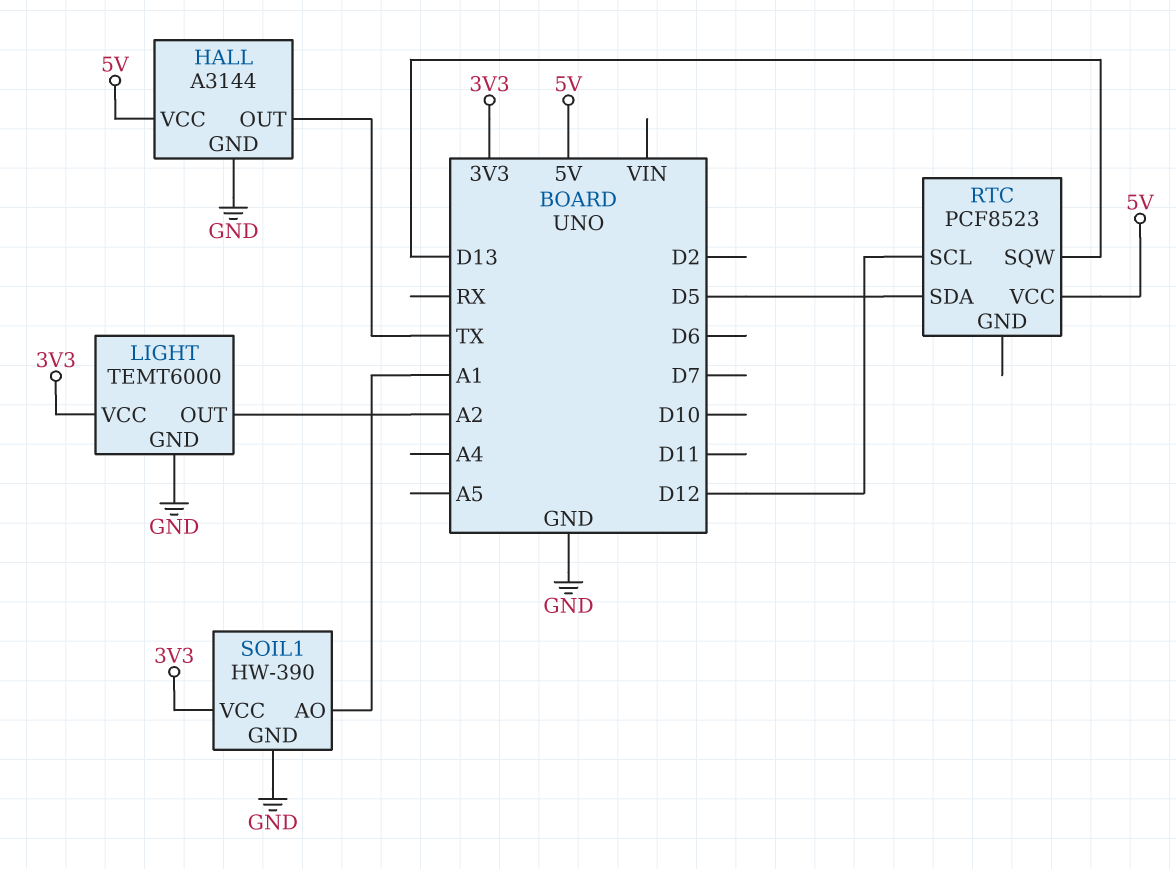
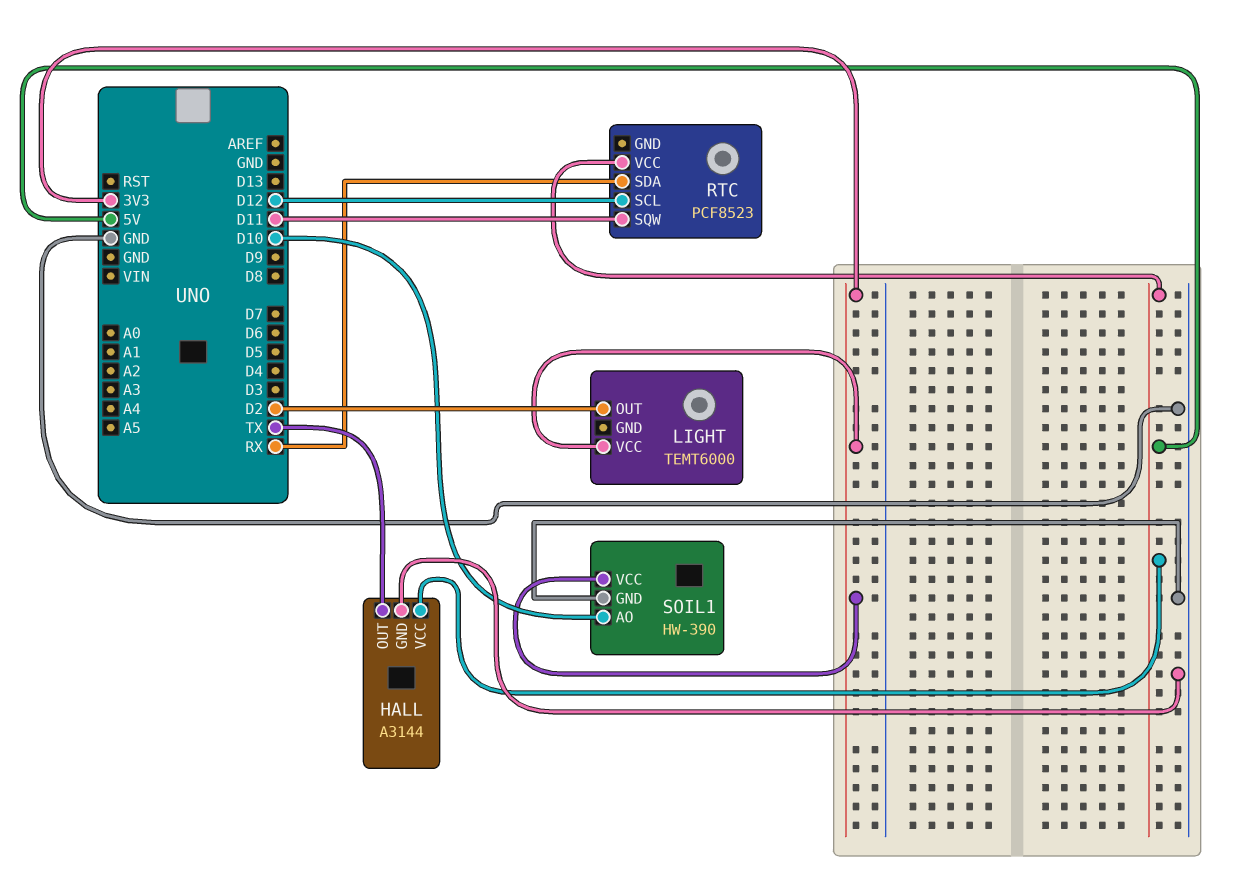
LIGHT pin GND: GND -> none
LIGHT pin OUT: A2 -> D2
RTC pin SDA: D5 -> RX
RTC pin SQW: D13 -> D11
SOIL1 pin AO: A1 -> D10

